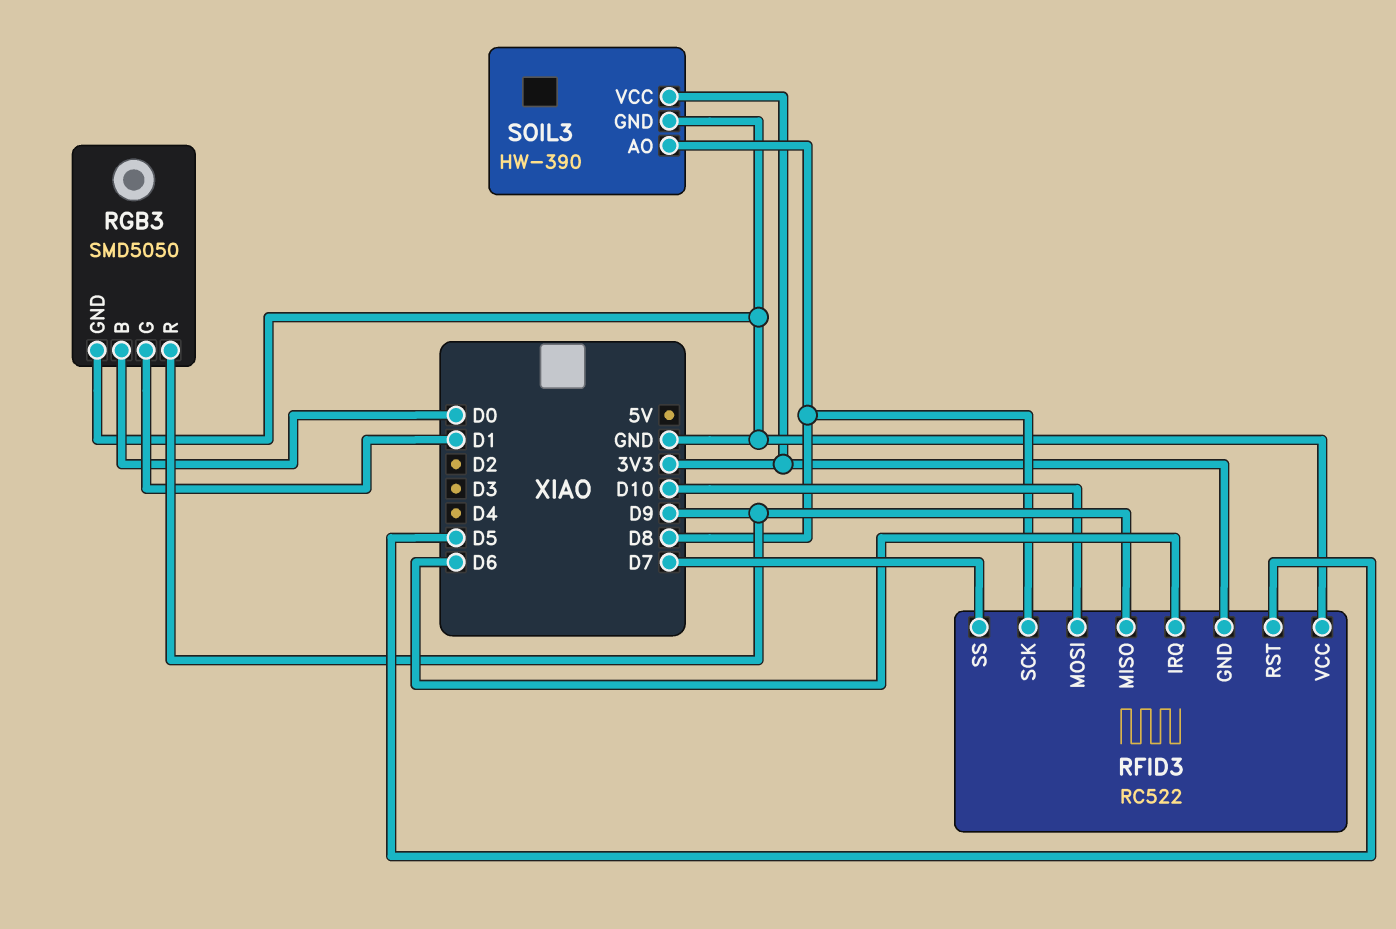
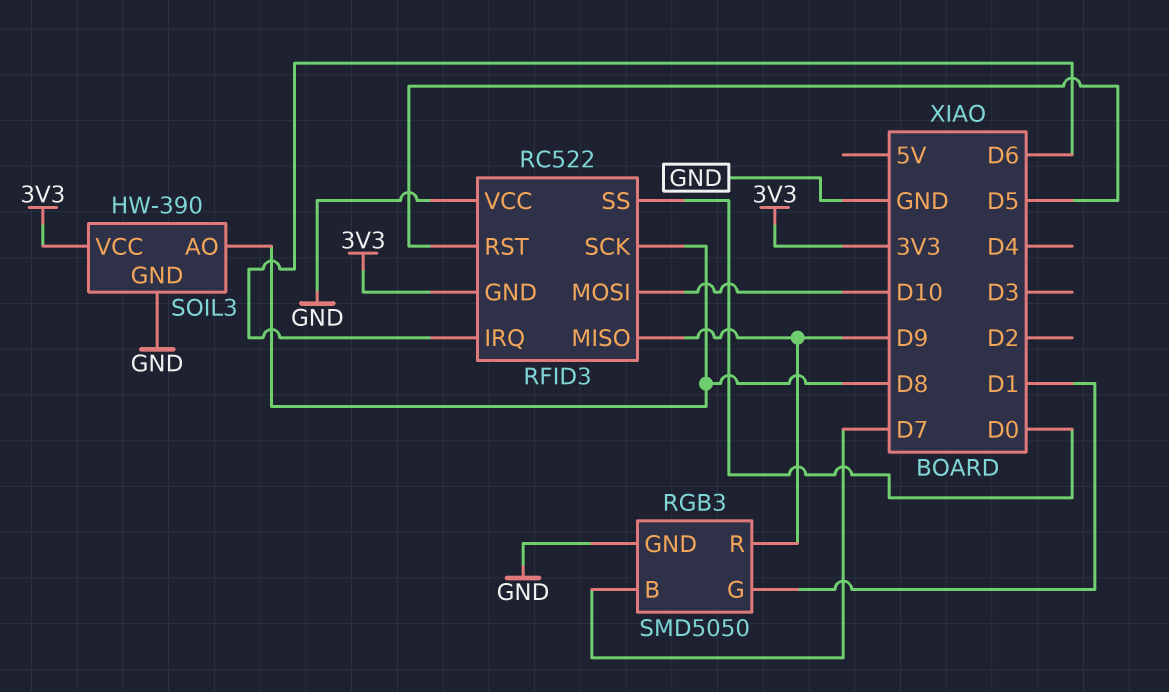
RFID3 pin SS: D7 -> D0
RGB3 pin B: D0 -> D7

